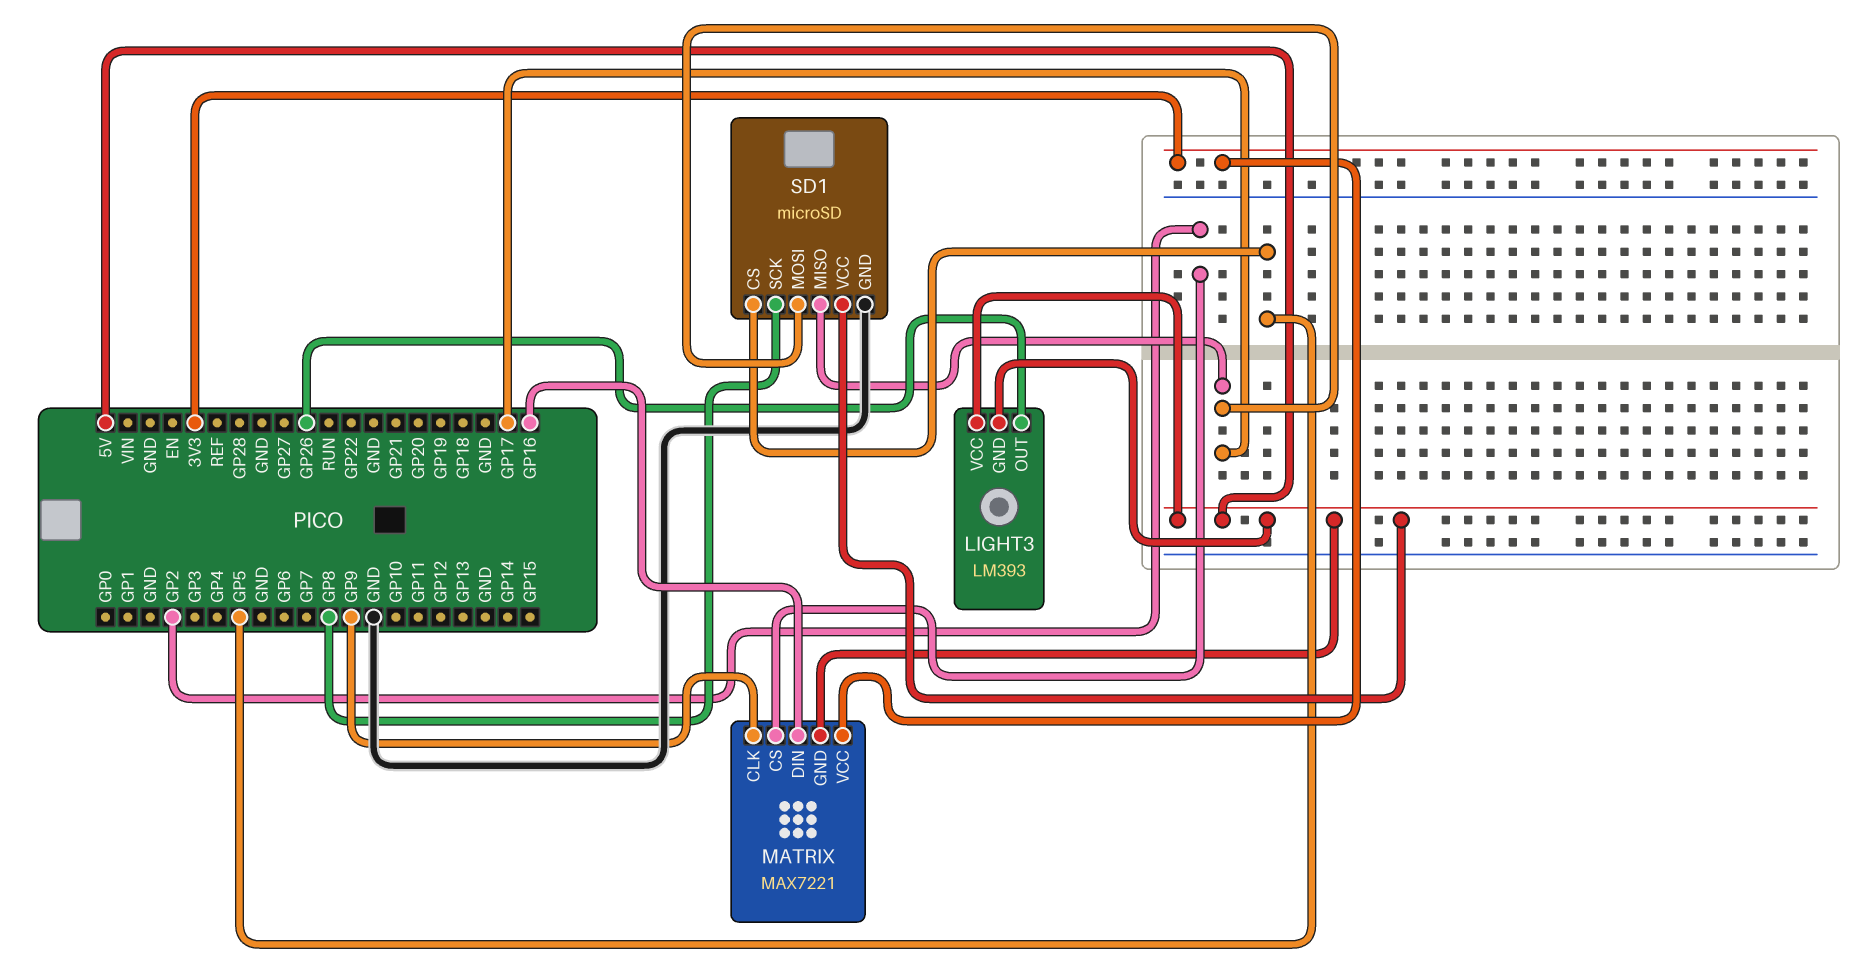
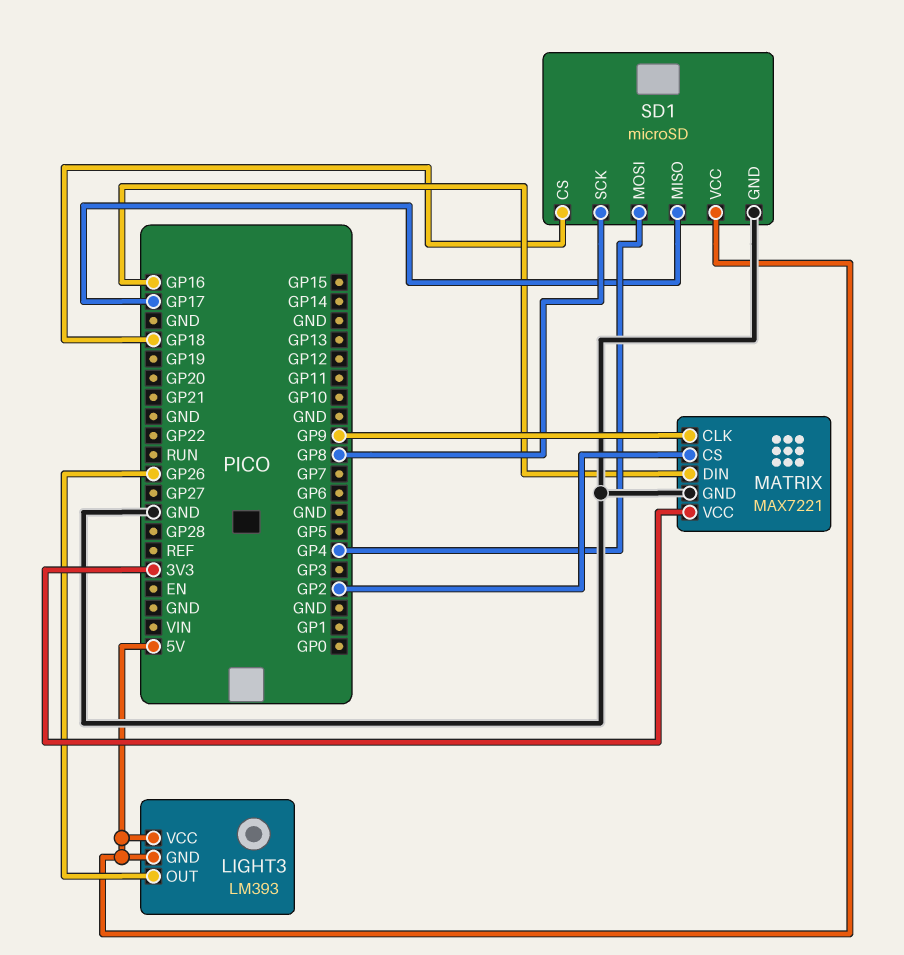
MATRIX pin GND: 5V -> GND
SD1 pin CS: GP5 -> GP18
SD1 pin MOSI: GP17 -> GP4

